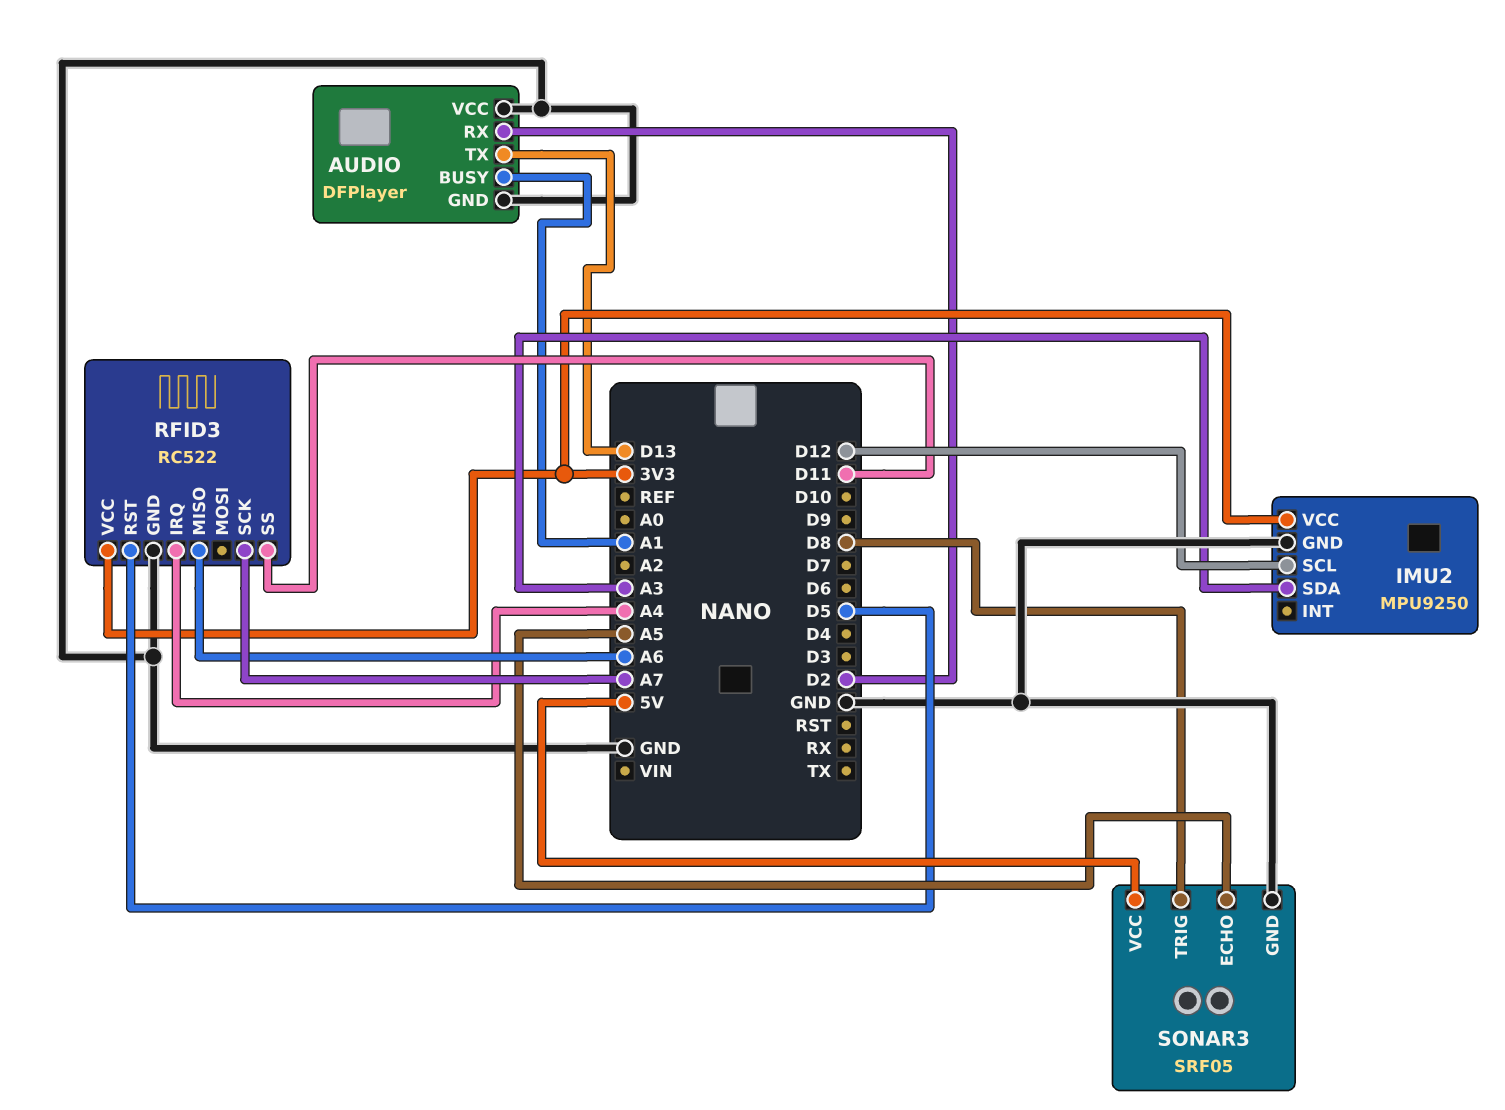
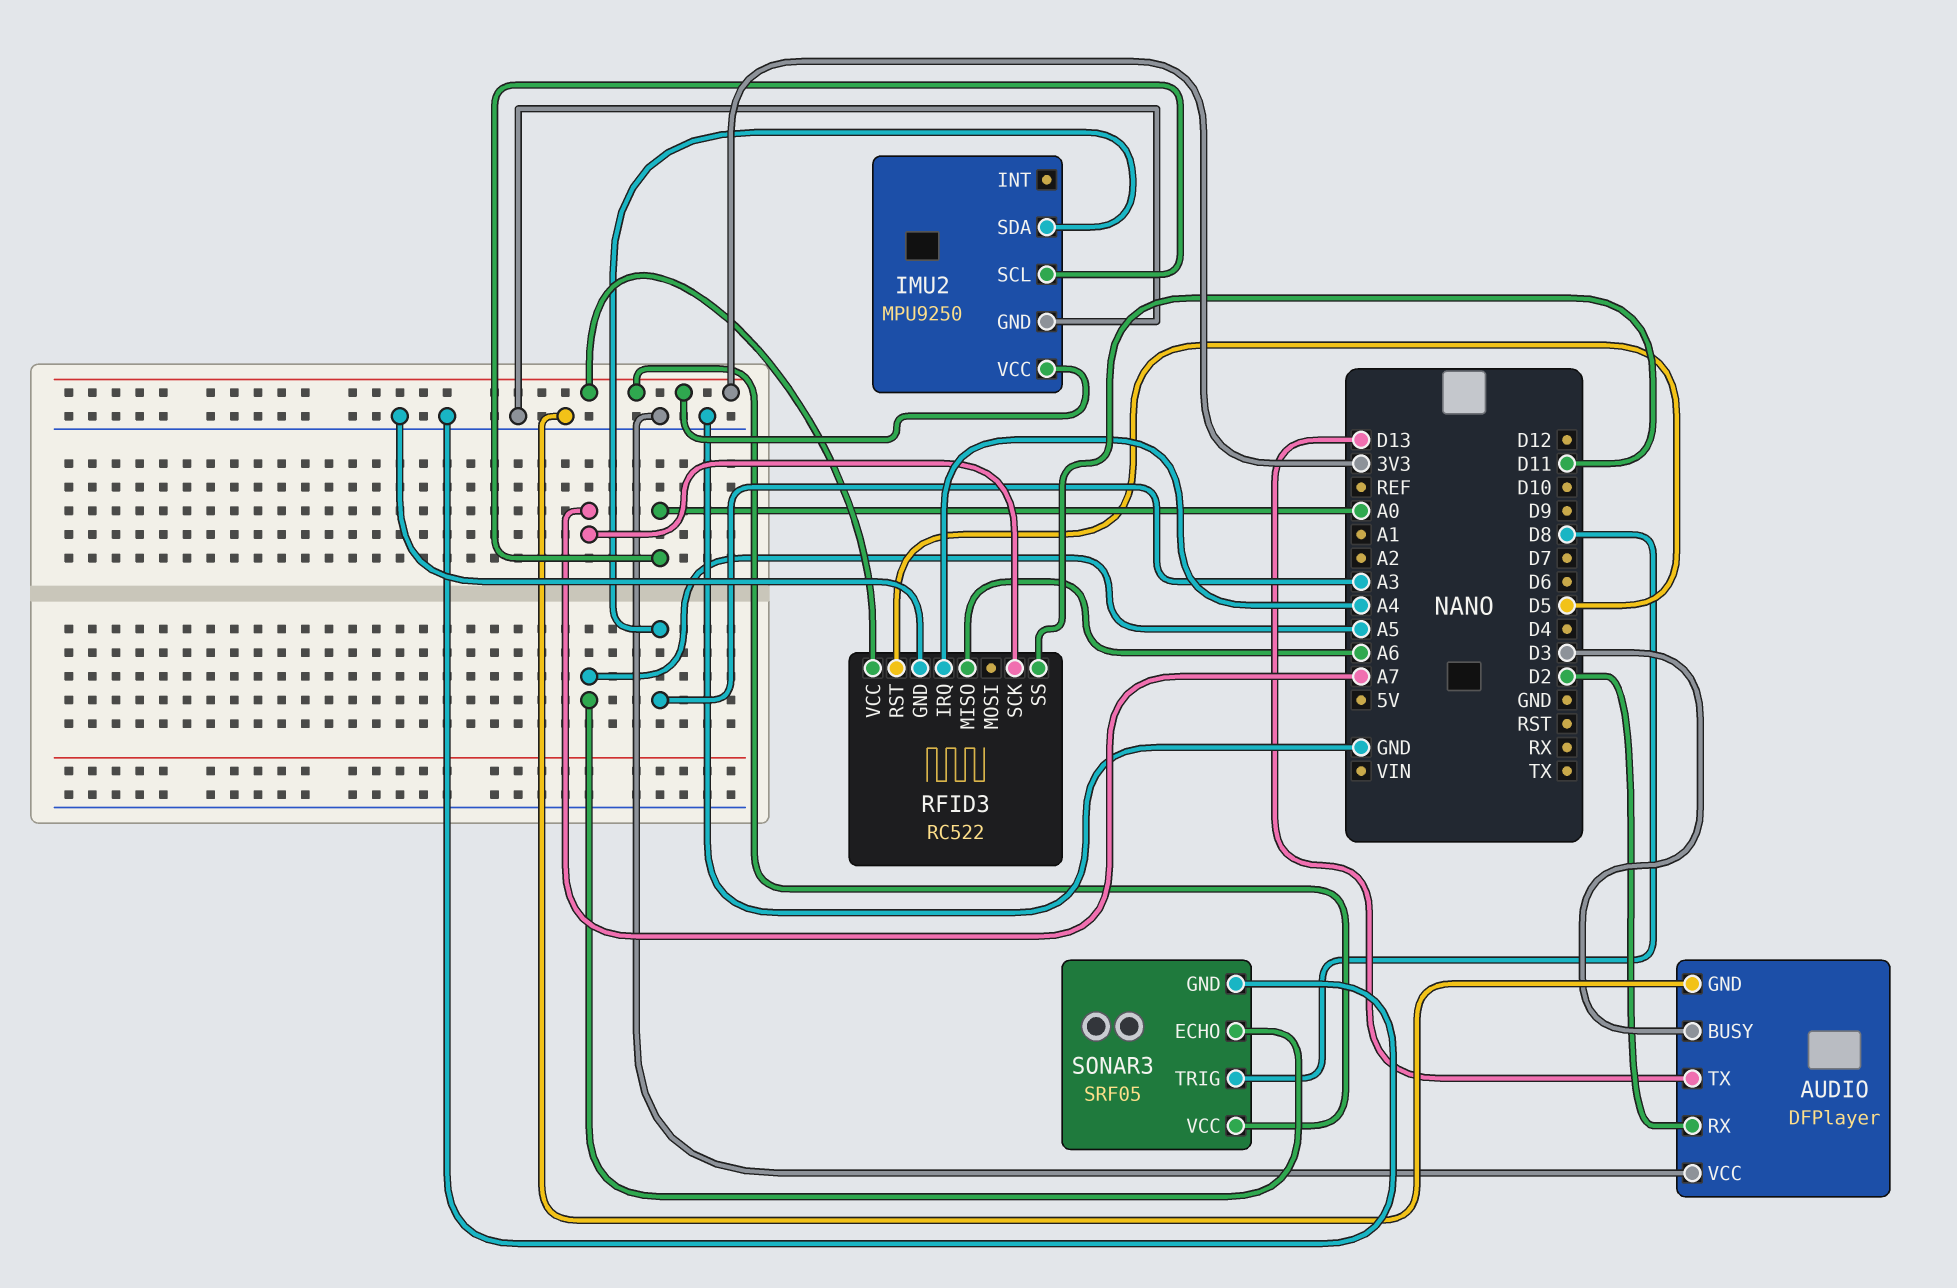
AUDIO pin BUSY: A1 -> D3
IMU2 pin SCL: D12 -> A0
SONAR3 pin VCC: 5V -> 3V3

